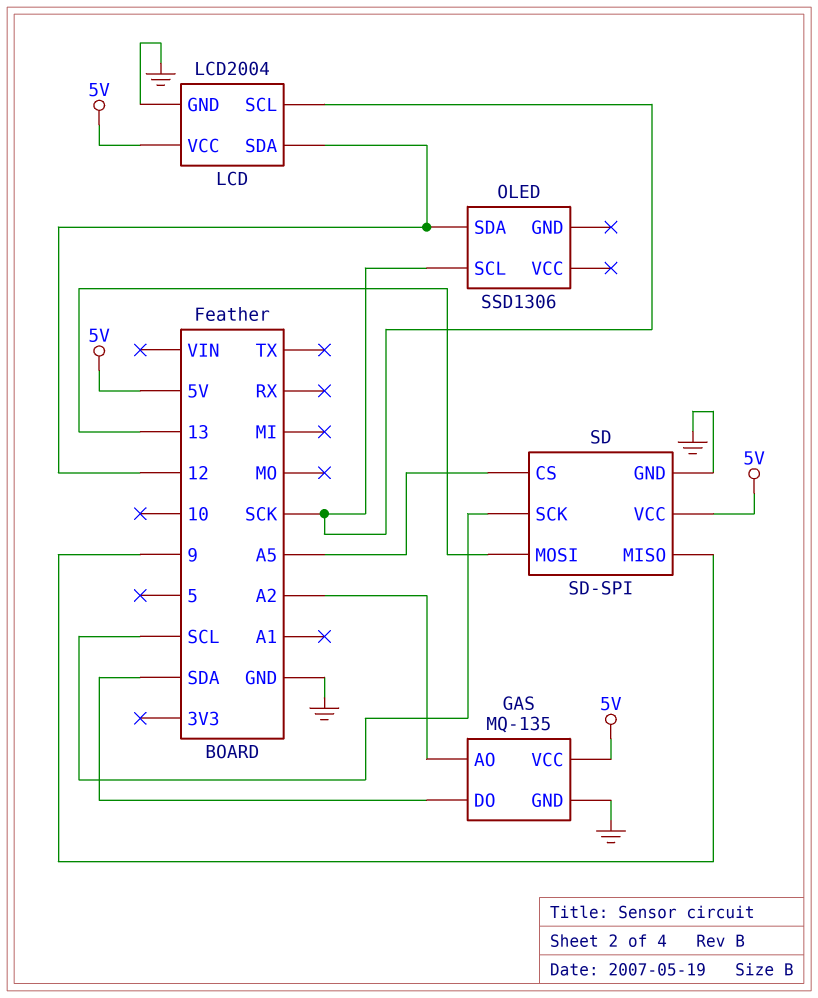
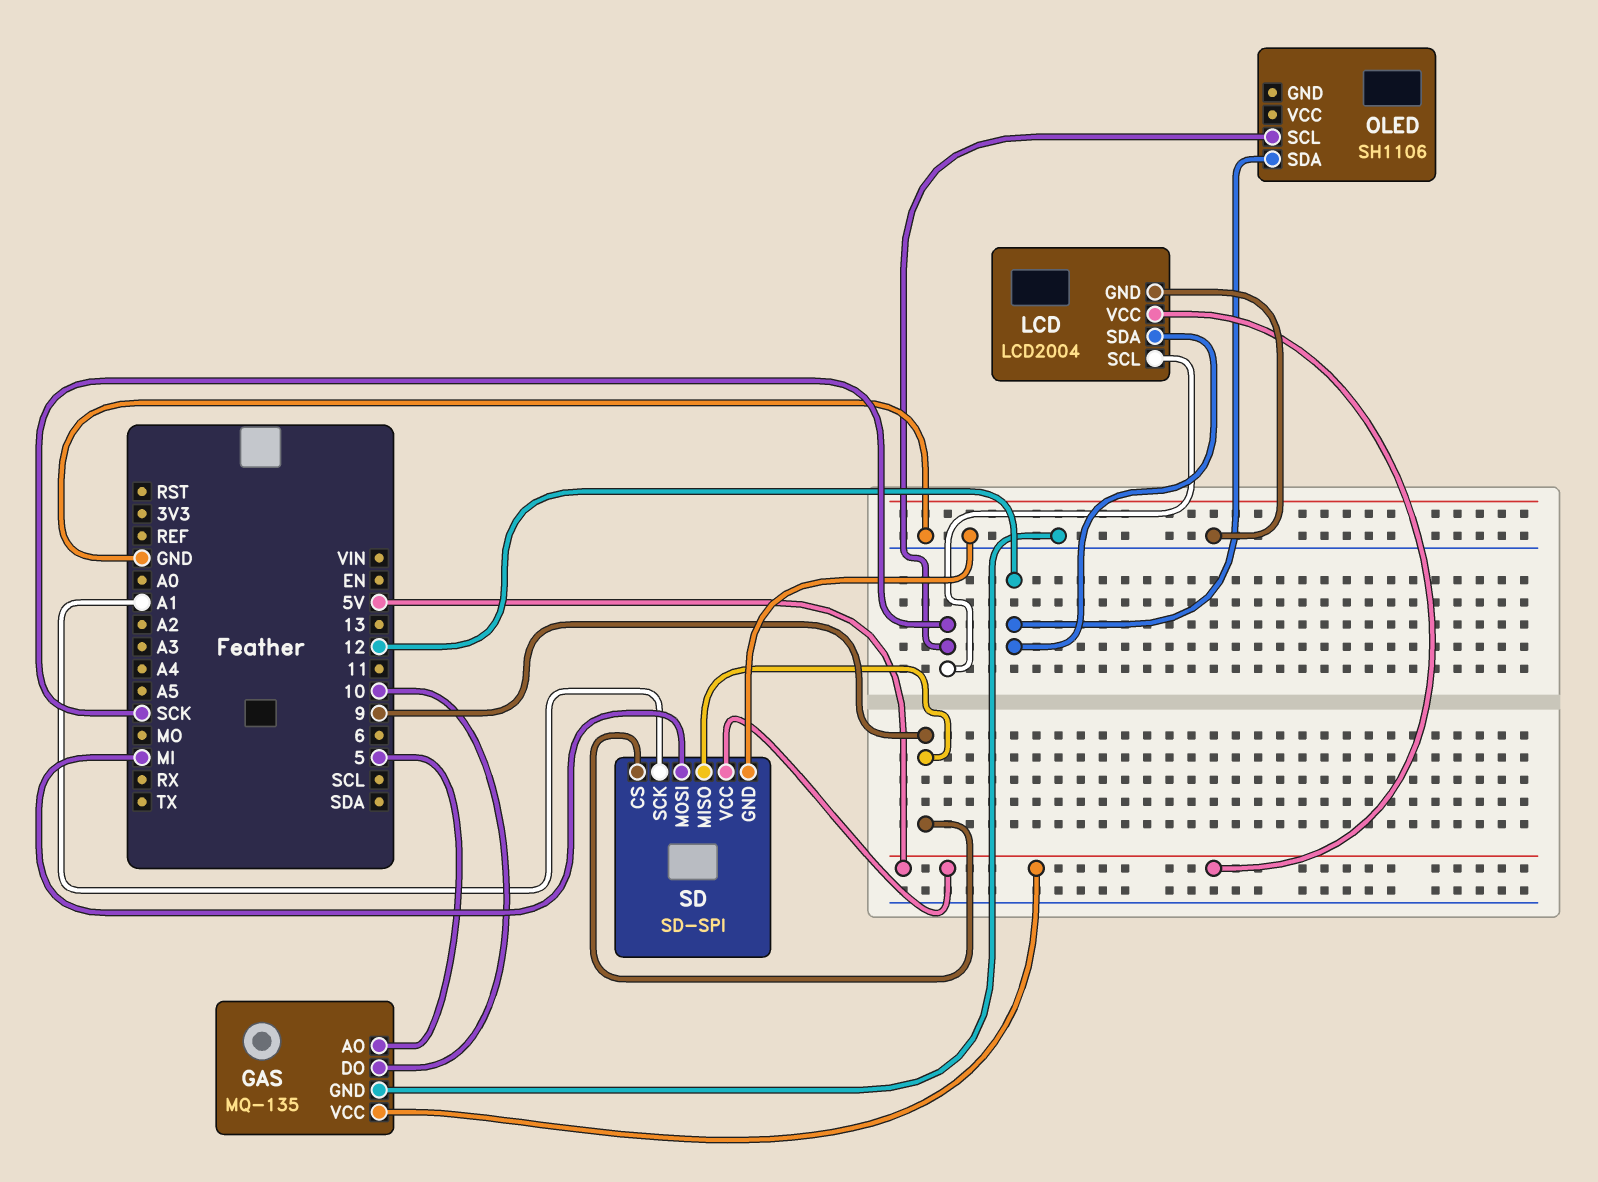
GAS pin AO: A2 -> 5
GAS pin DO: SDA -> 10
OLED: SSD1306 -> SH1106
SD pin CS: A5 -> 9
SD pin MOSI: 13 -> MI
SD pin SCK: SCL -> A1

